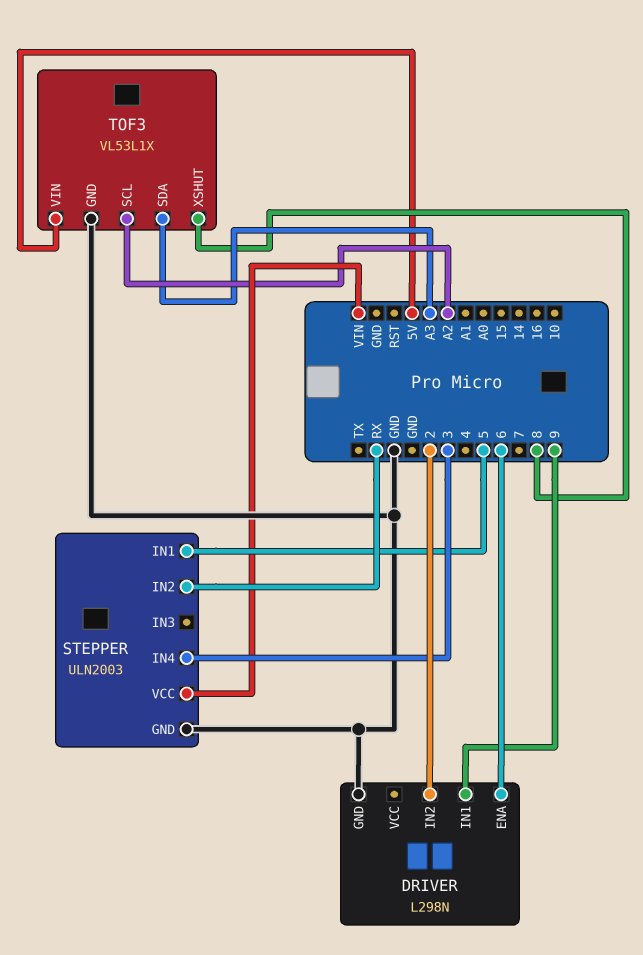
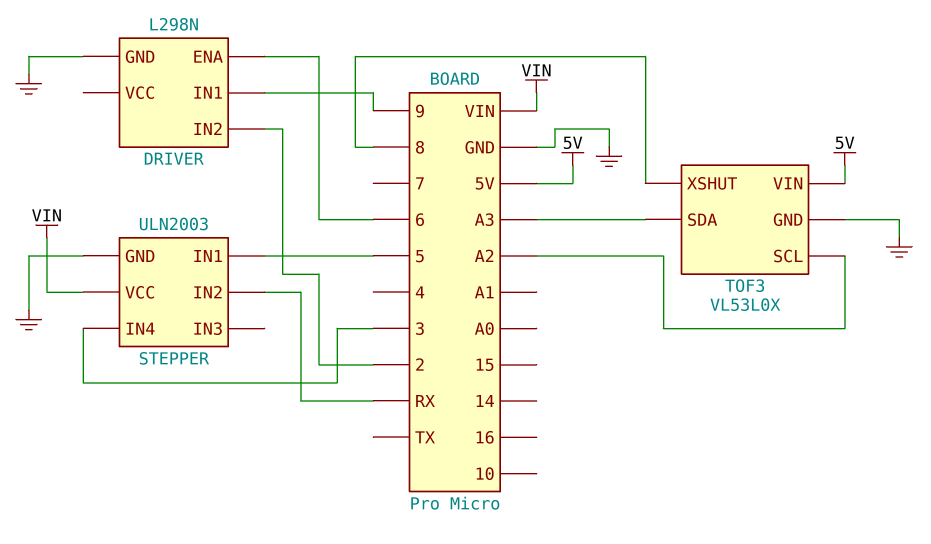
TOF3: VL53L1X -> VL53L0X

